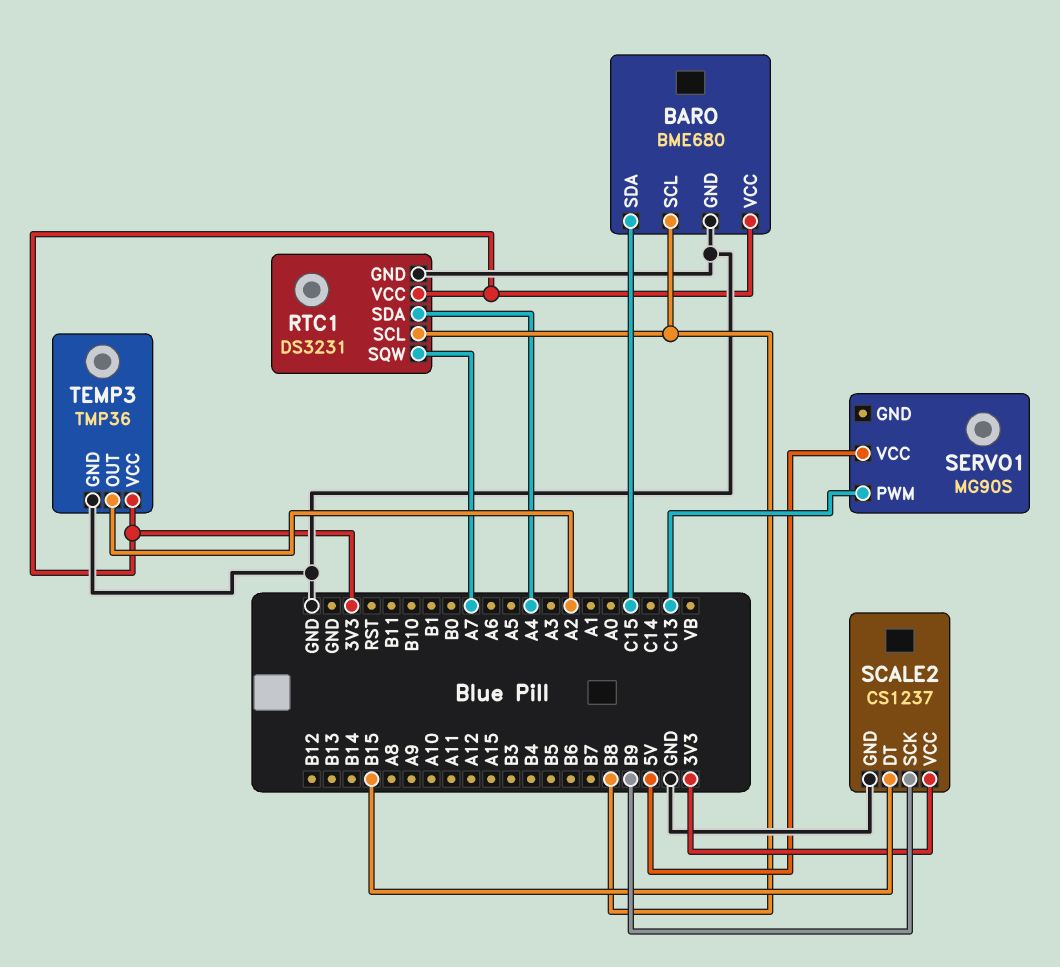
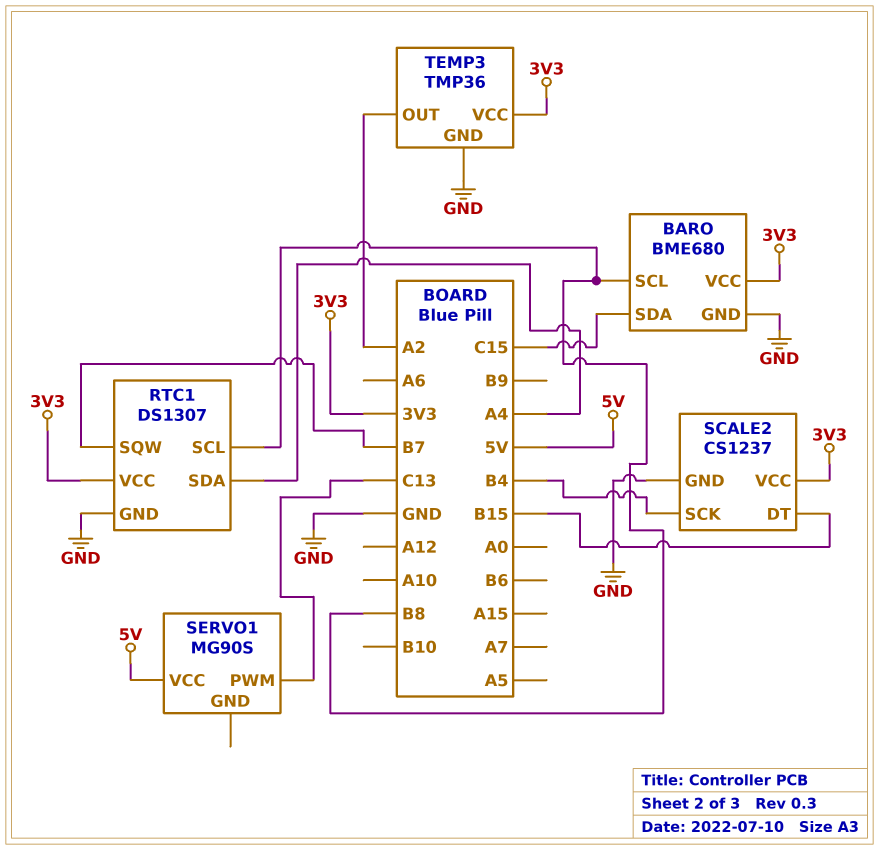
RTC1: DS3231 -> DS1307
RTC1 pin SQW: A7 -> B7
SCALE2 pin SCK: B9 -> B4

